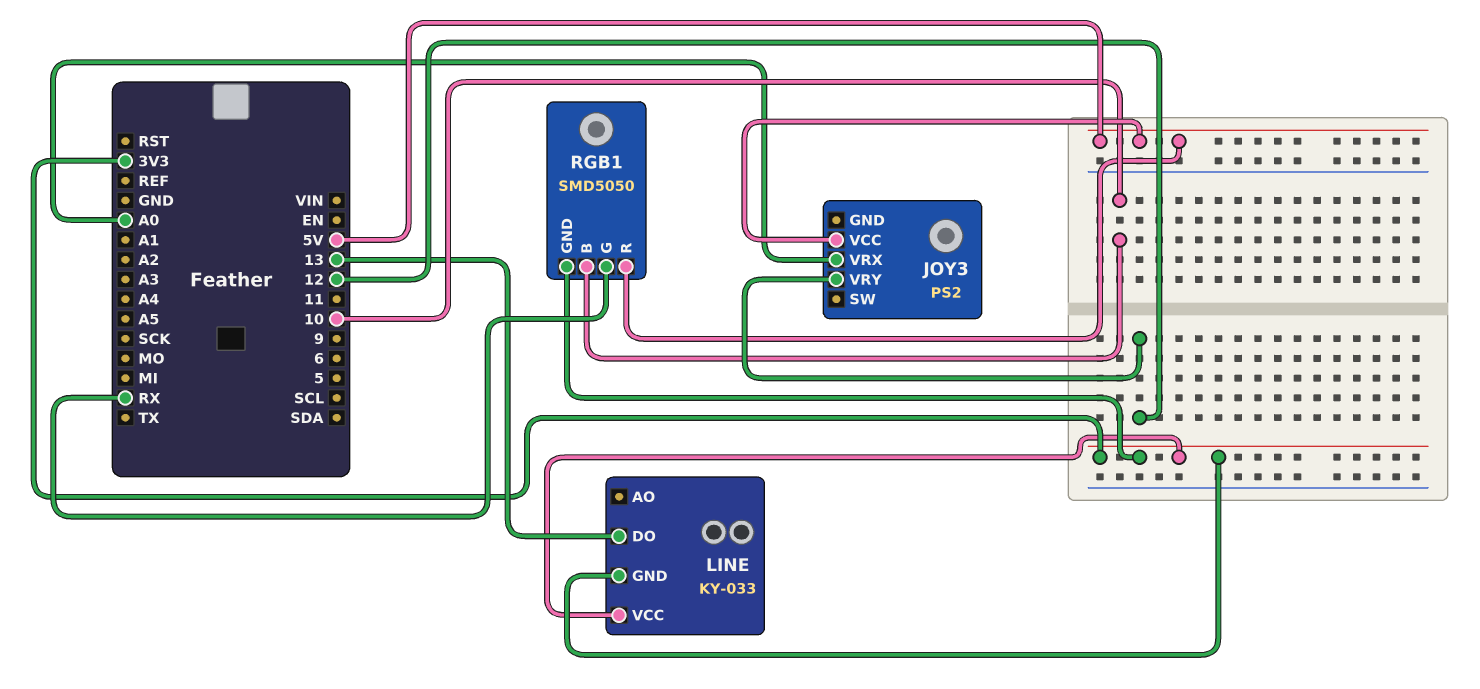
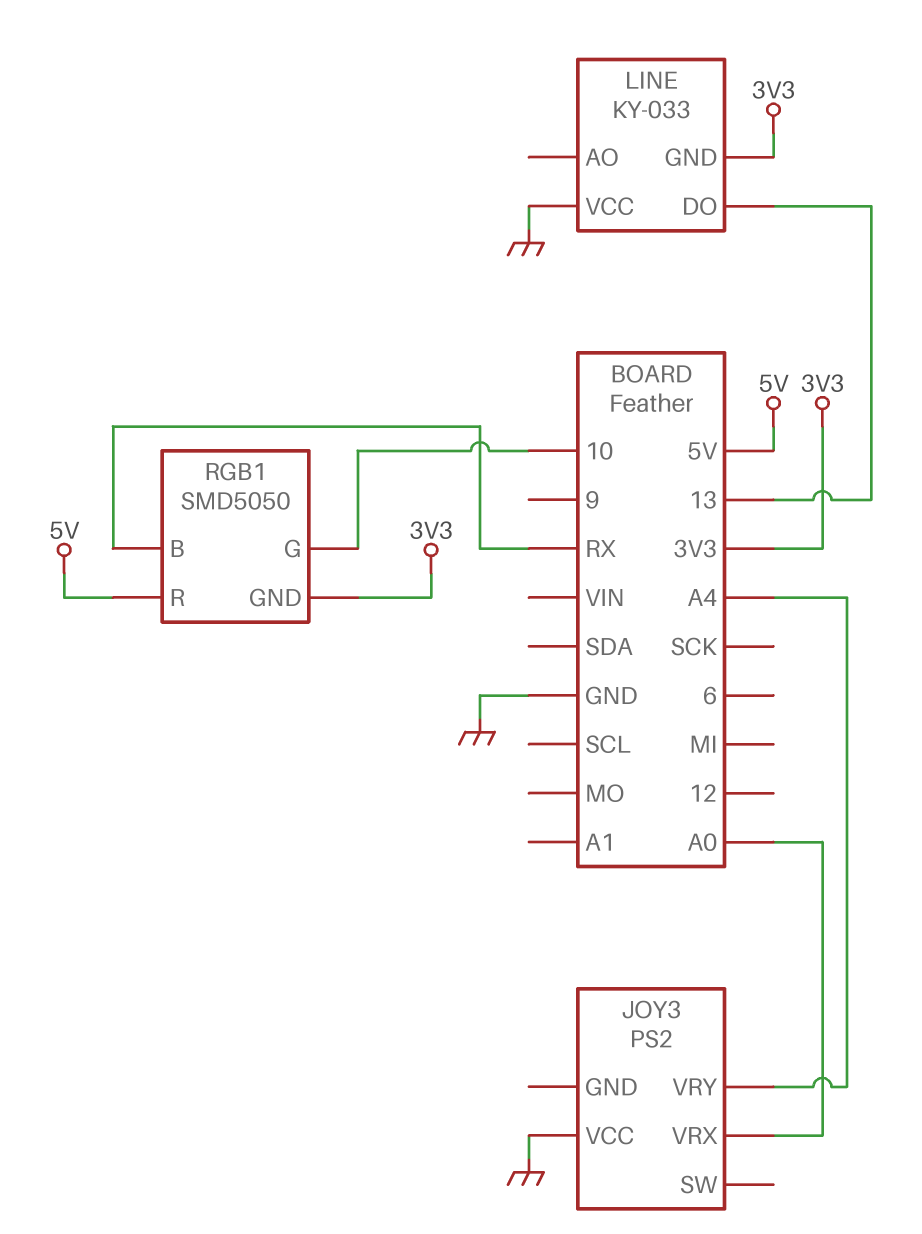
JOY3 pin VCC: 5V -> GND
JOY3 pin VRY: 12 -> A4
LINE pin VCC: 3V3 -> GND
RGB1 pin B: 10 -> RX
RGB1 pin G: RX -> 10

